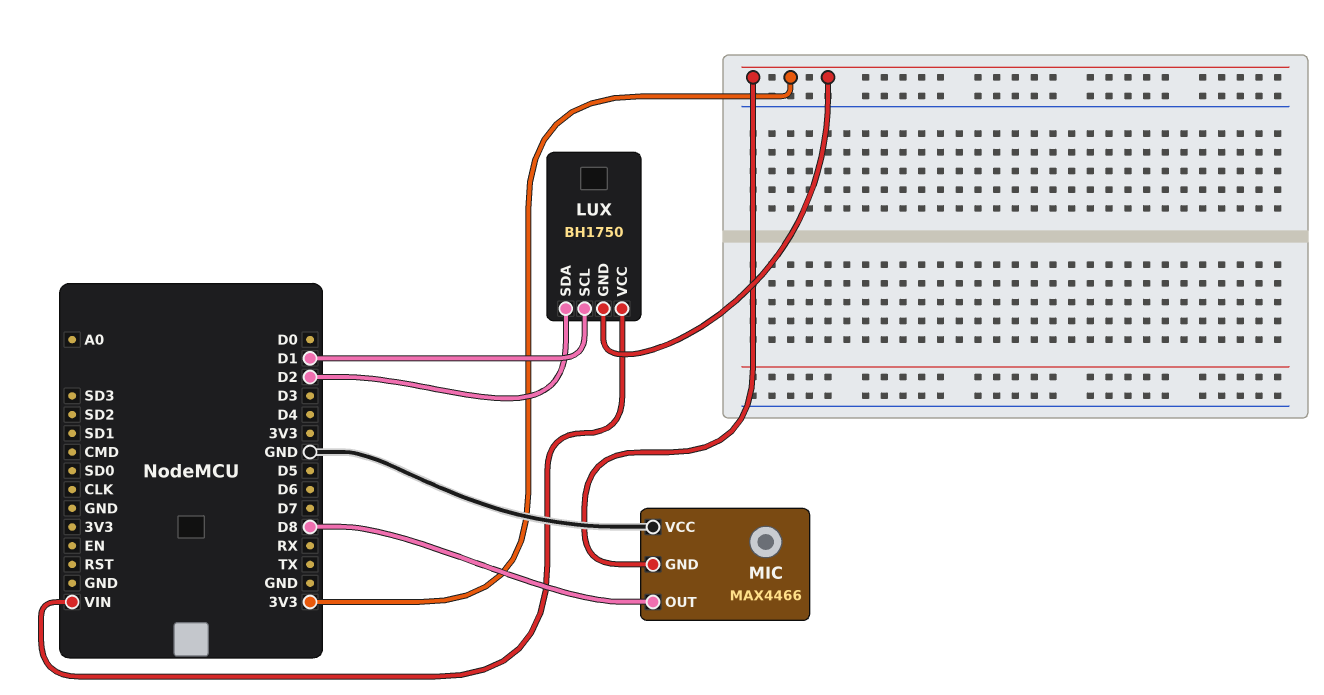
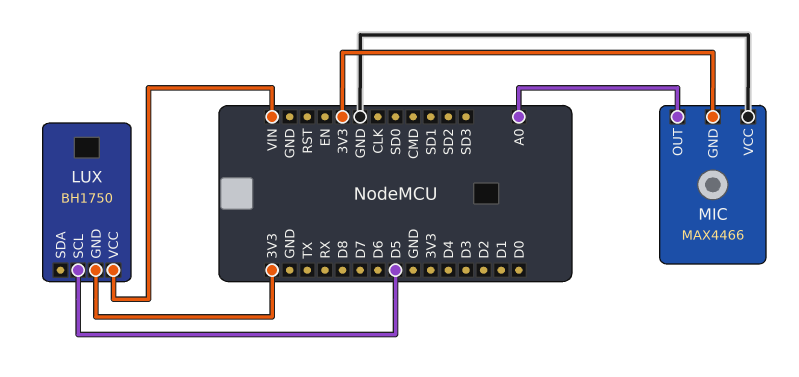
LUX pin SCL: D1 -> D5
LUX pin SDA: D2 -> none
MIC pin OUT: D8 -> A0

